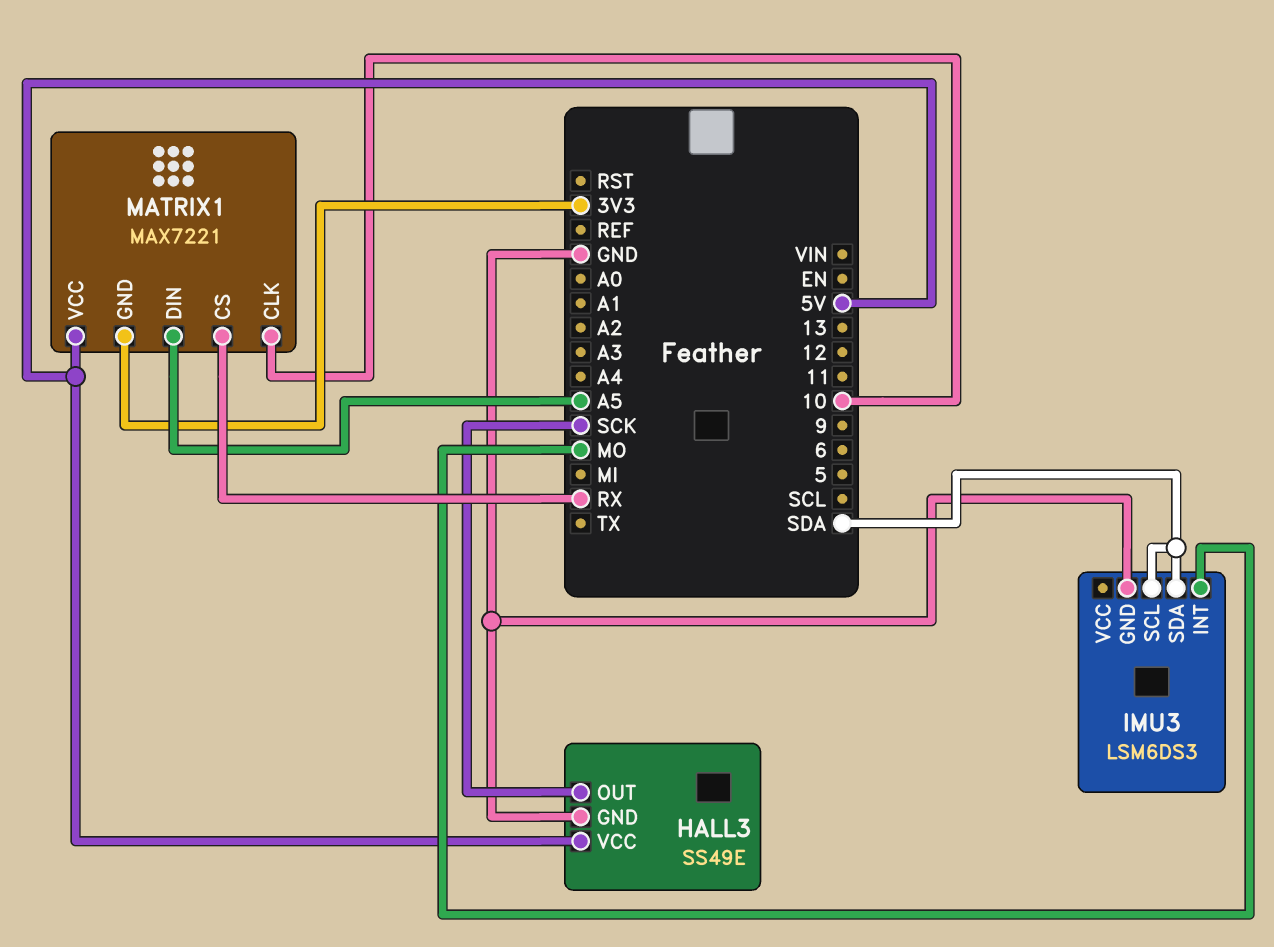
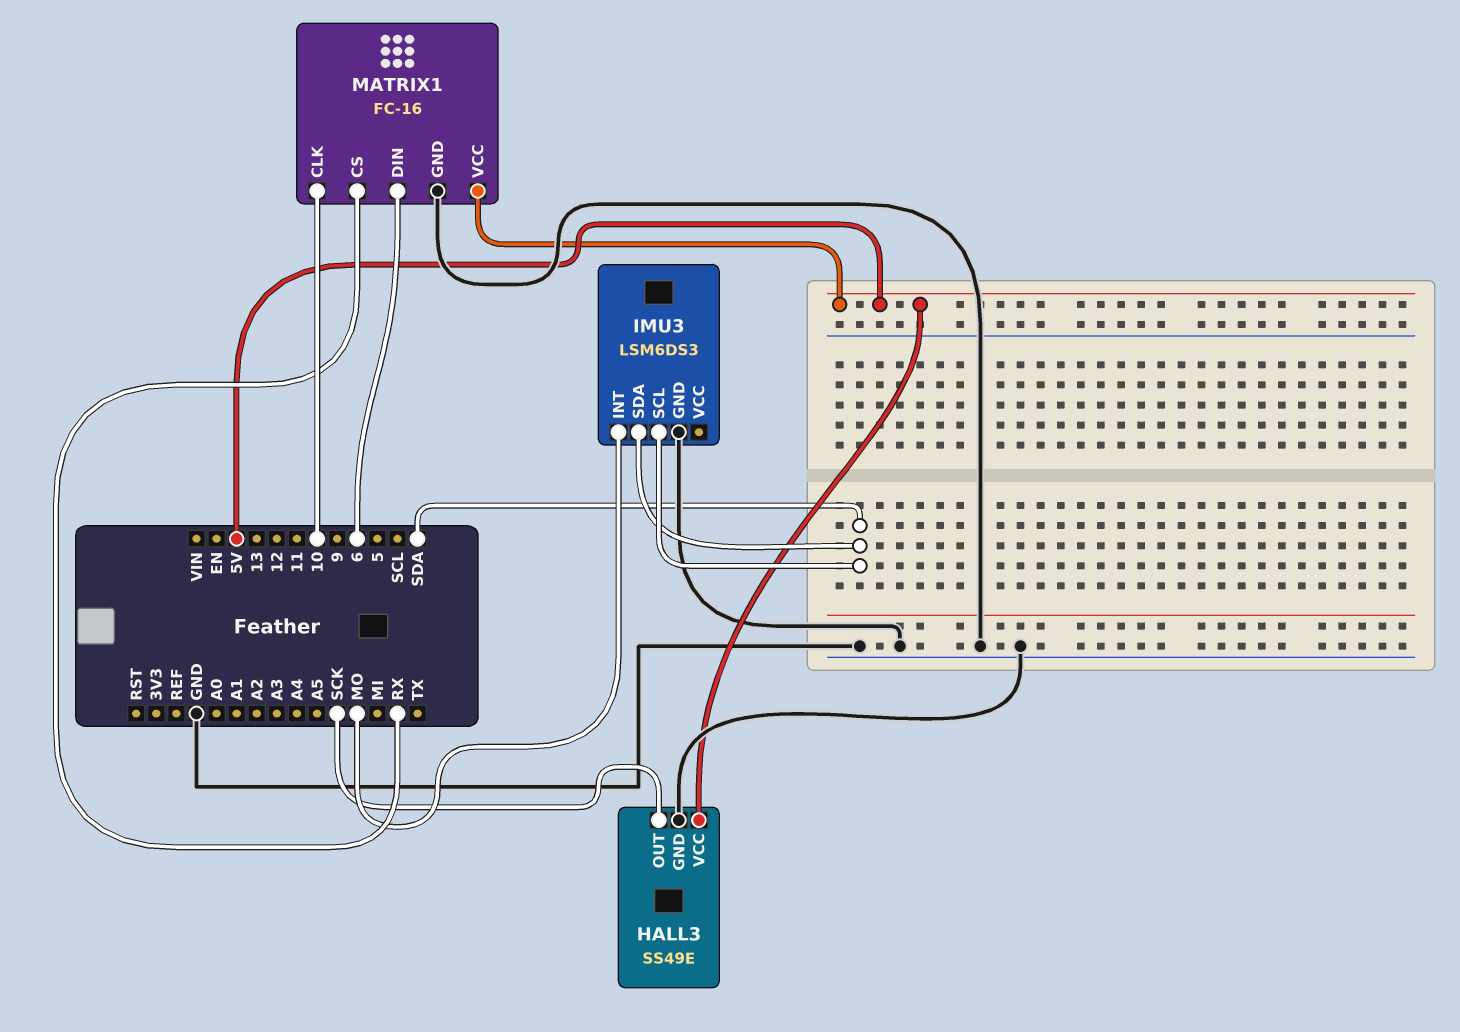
MATRIX1: MAX7221 -> FC-16
MATRIX1 pin DIN: A5 -> 6
MATRIX1 pin GND: 3V3 -> GND

